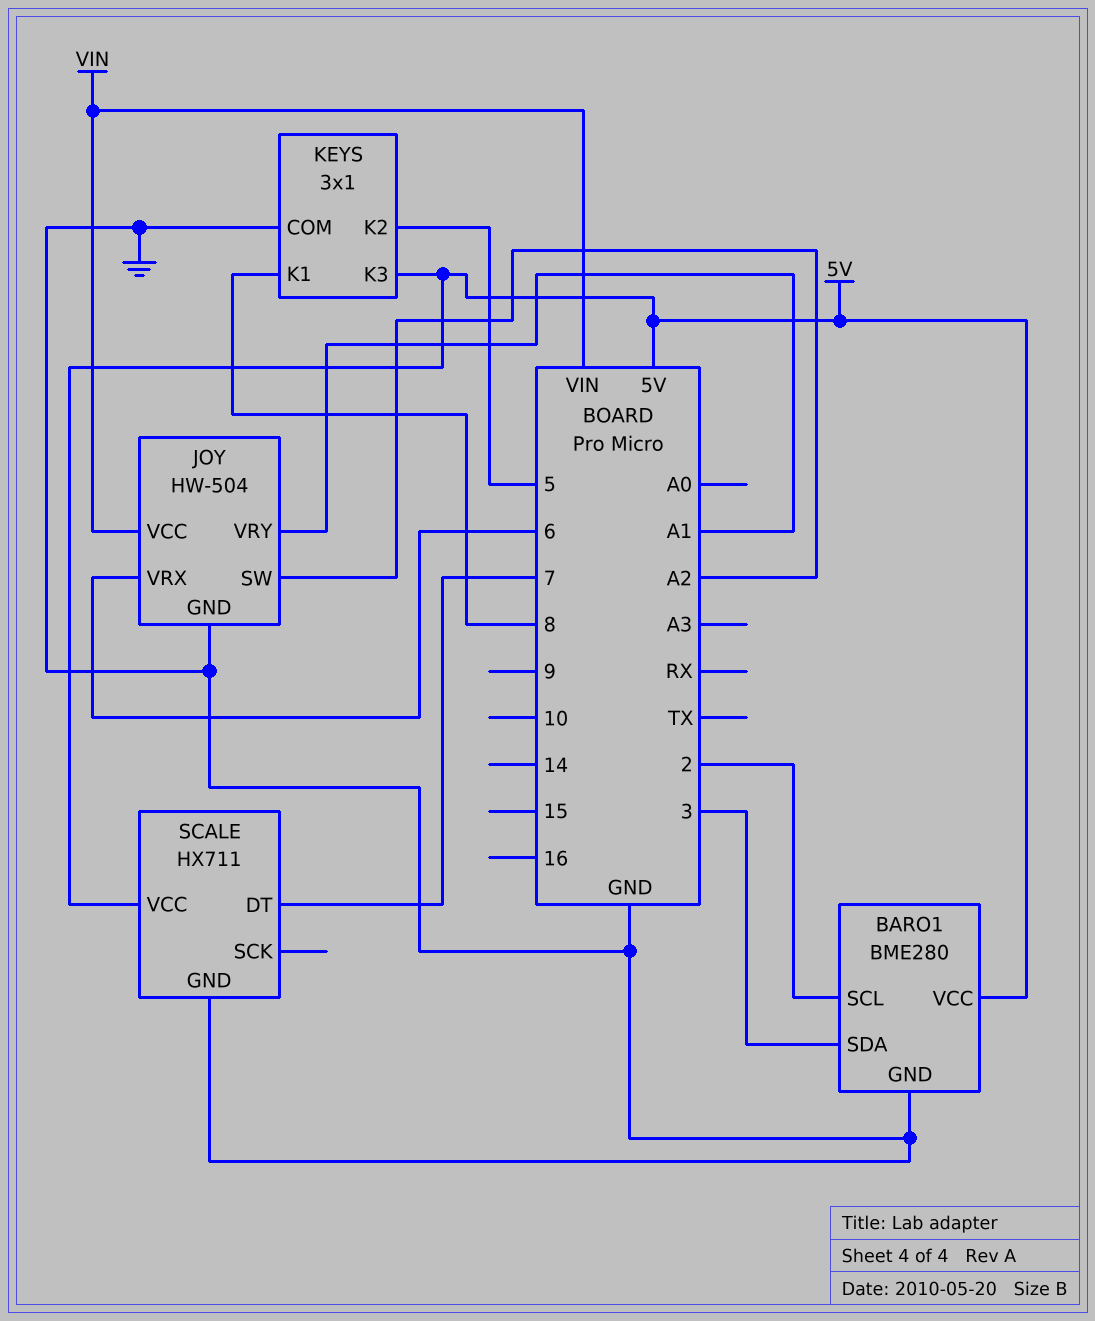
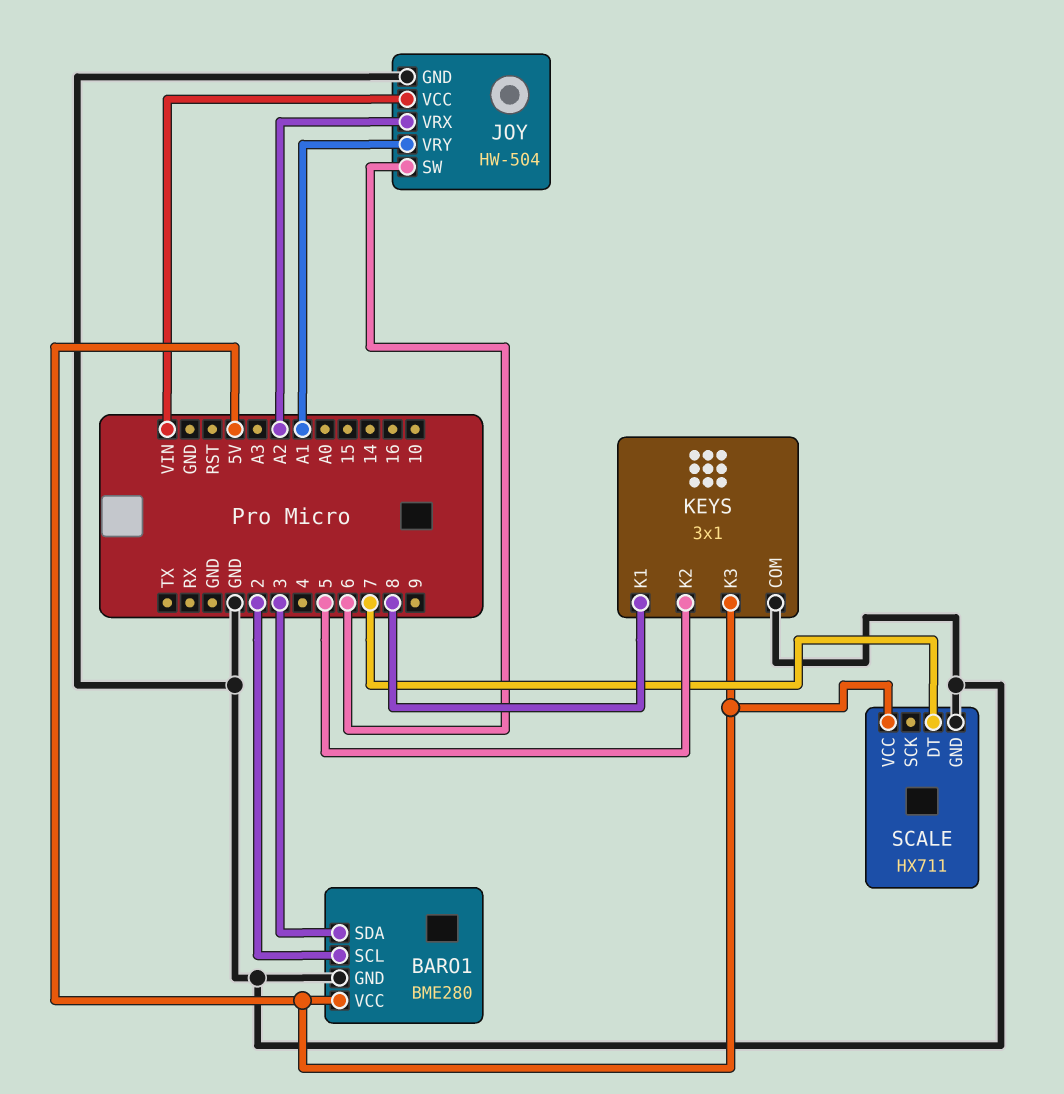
JOY pin SW: A2 -> 6
JOY pin VRX: 6 -> A2

